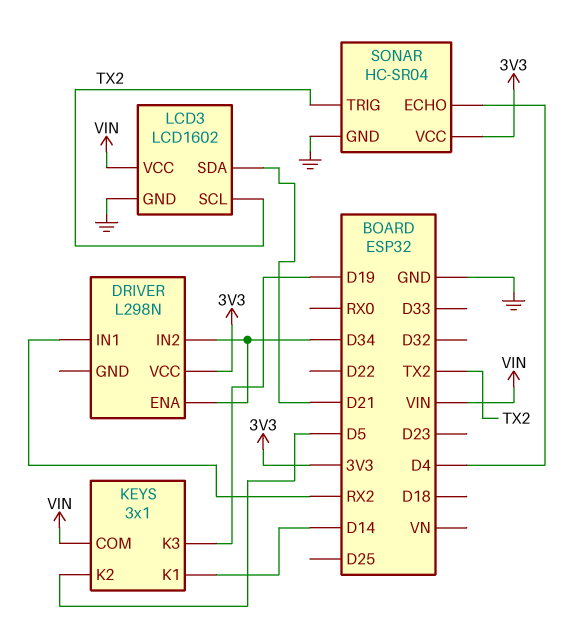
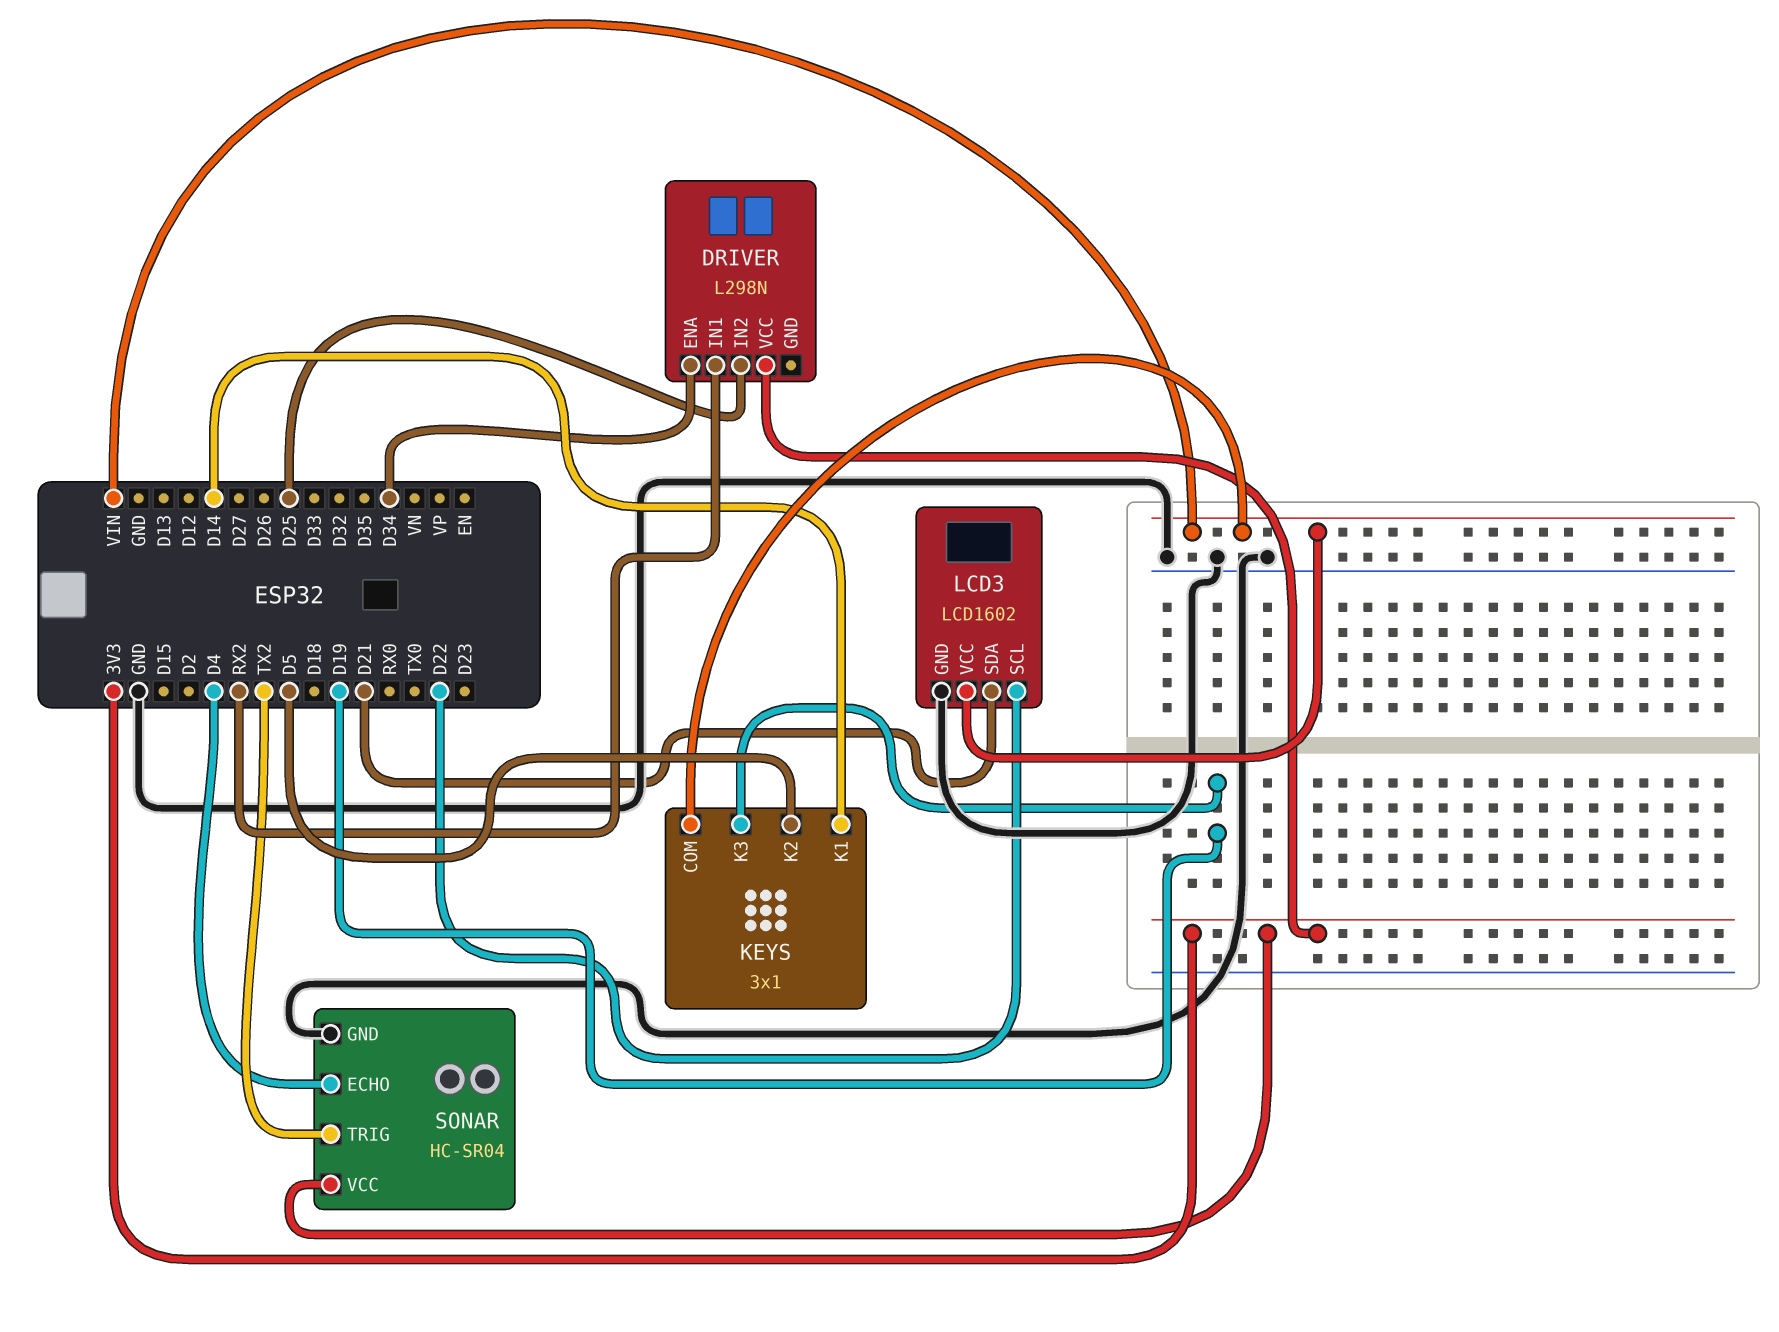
DRIVER pin IN2: D34 -> D25
LCD3 pin SCL: TX2 -> D22

